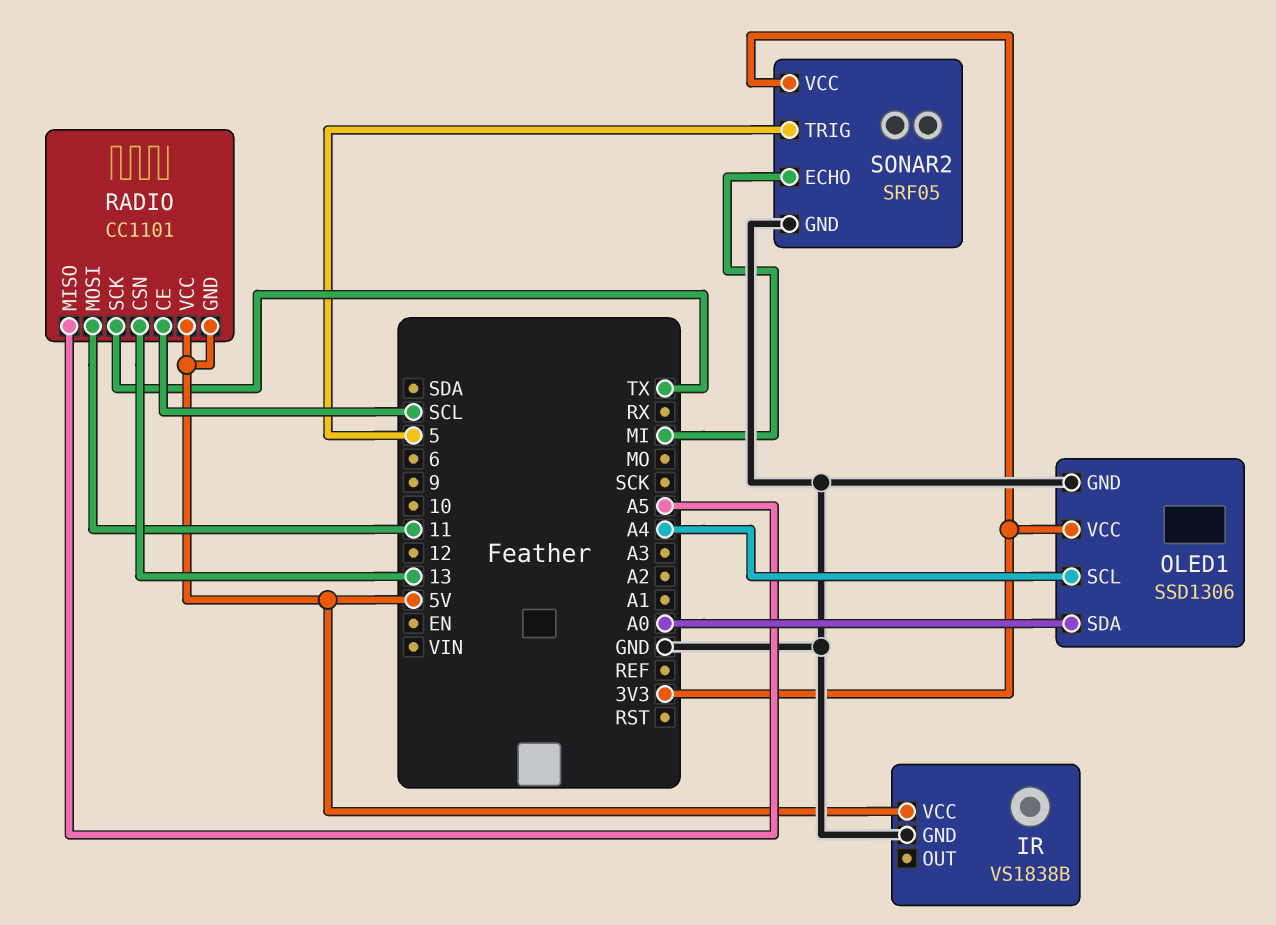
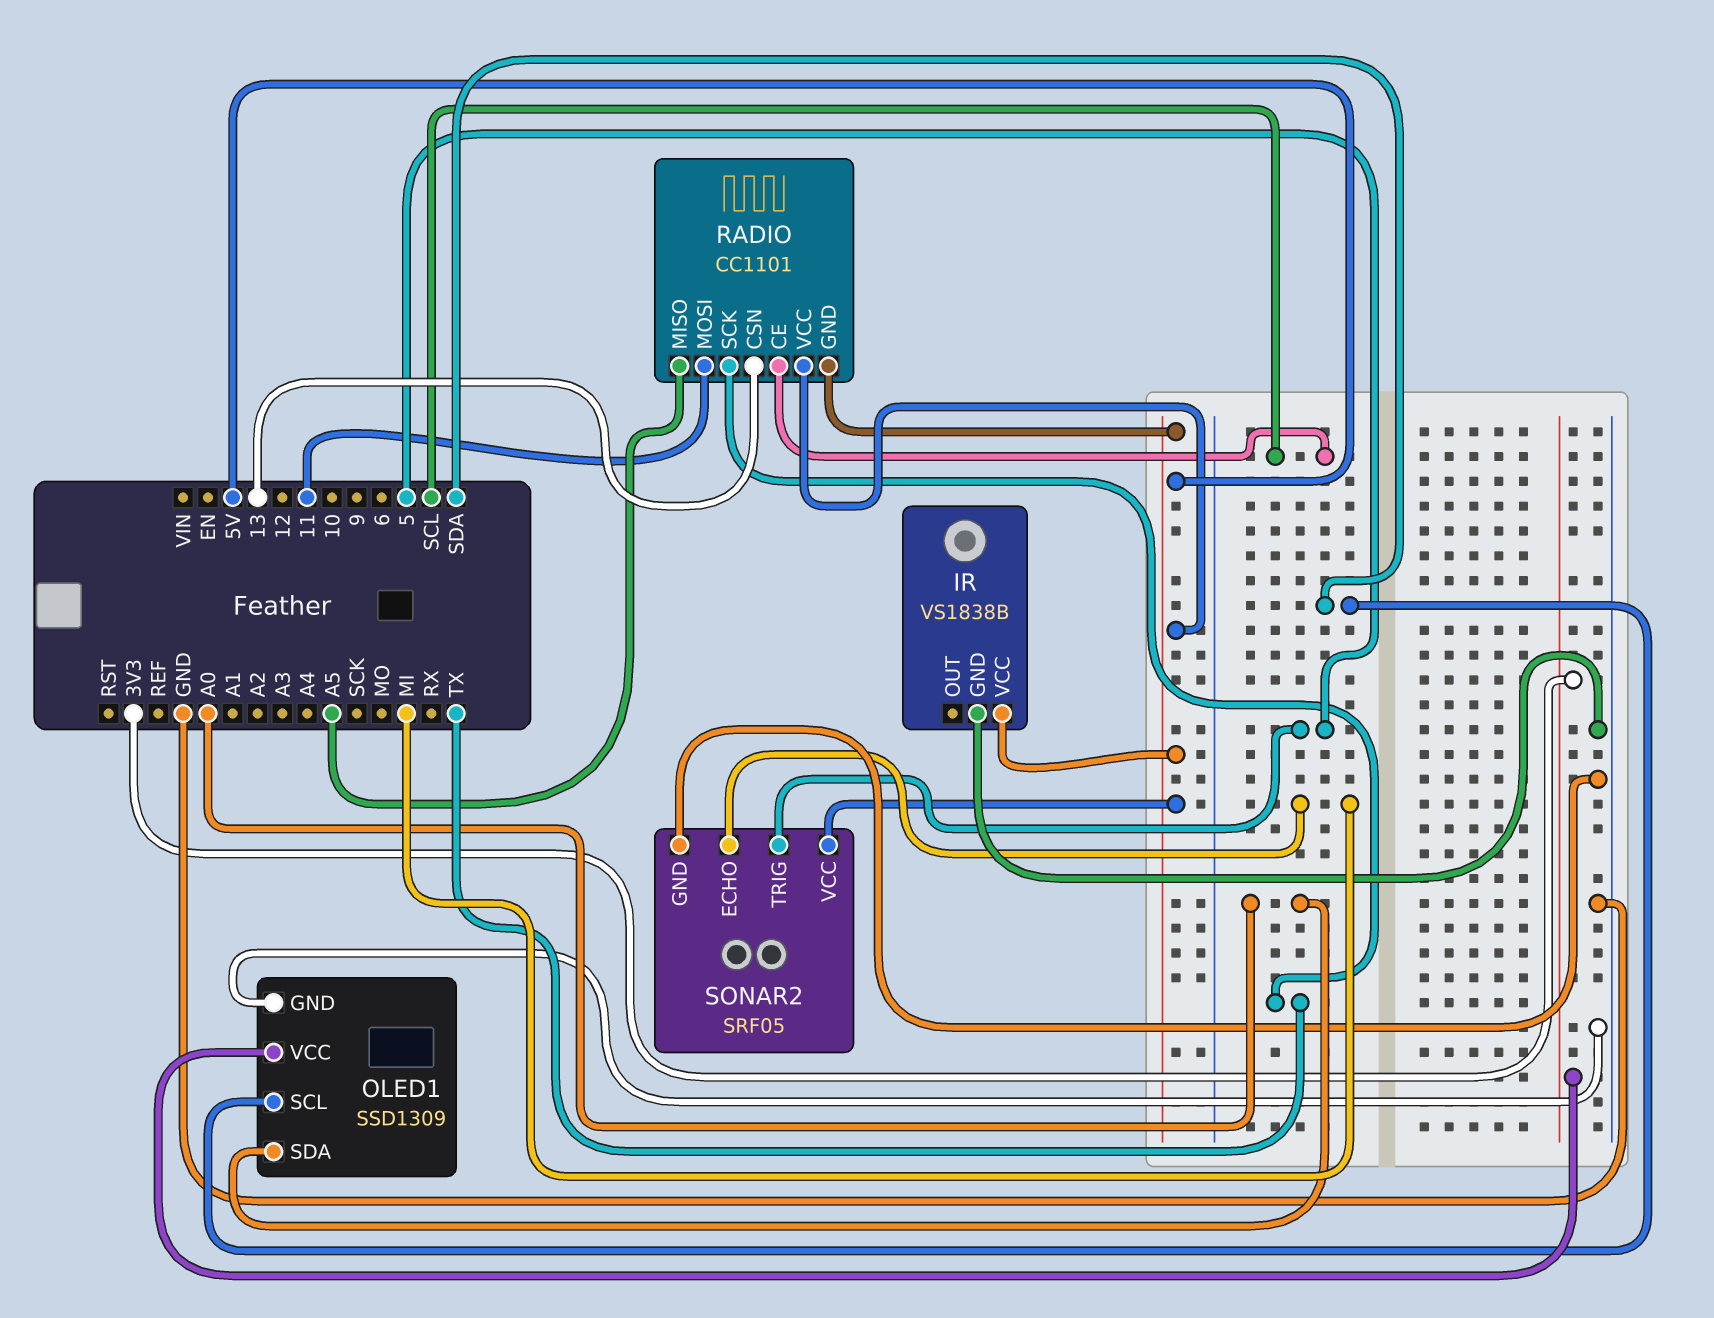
OLED1: SSD1306 -> SSD1309
OLED1 pin SCL: A4 -> SDA
SONAR2 pin VCC: 3V3 -> 5V

